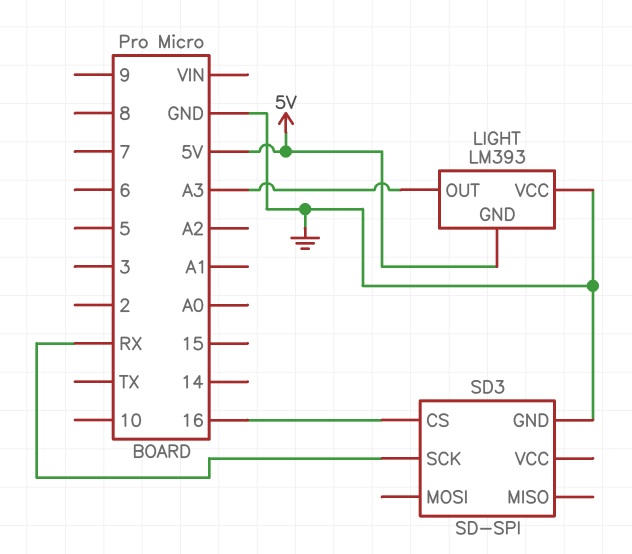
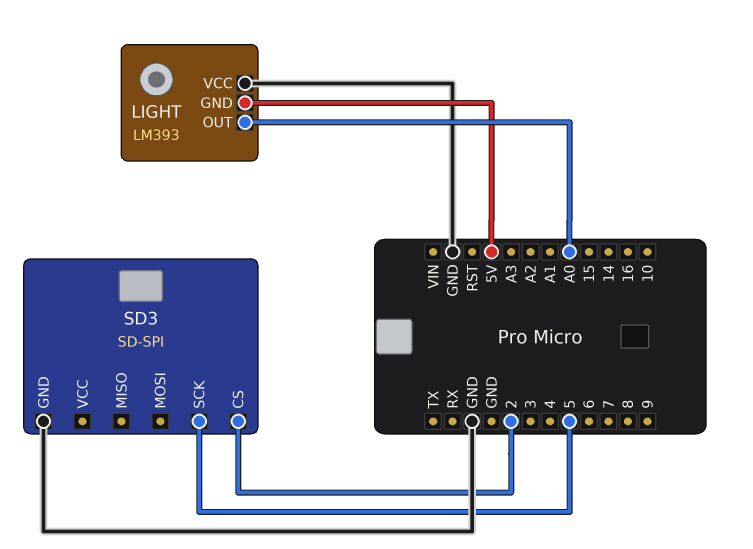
LIGHT pin OUT: A3 -> A0
SD3 pin CS: 16 -> 2
SD3 pin SCK: RX -> 5

